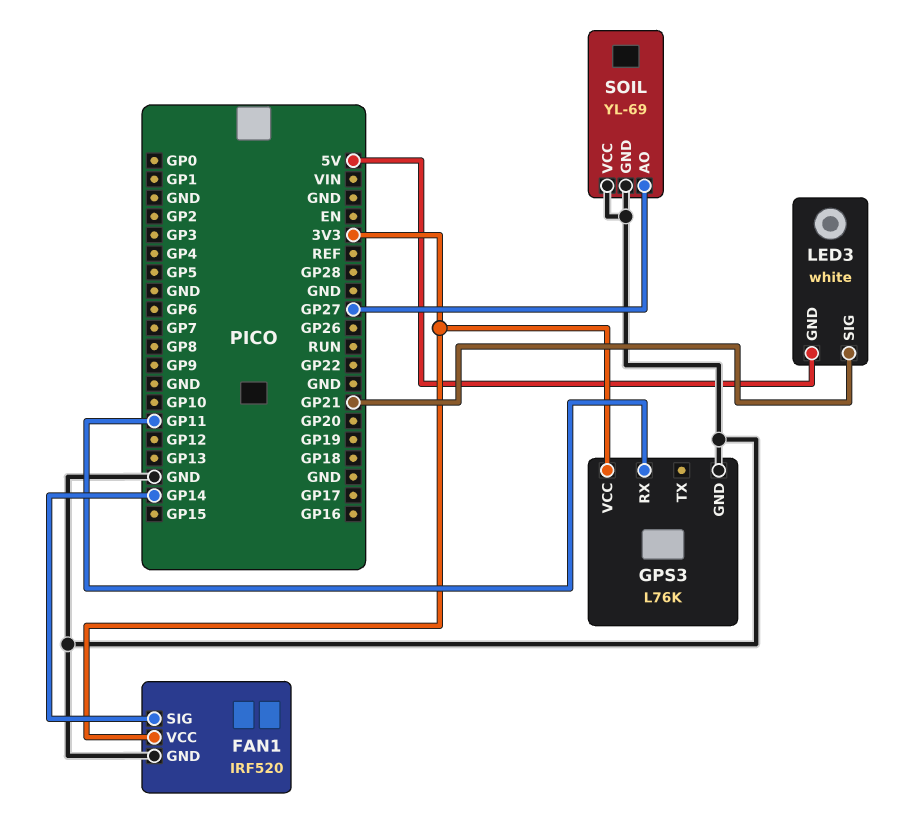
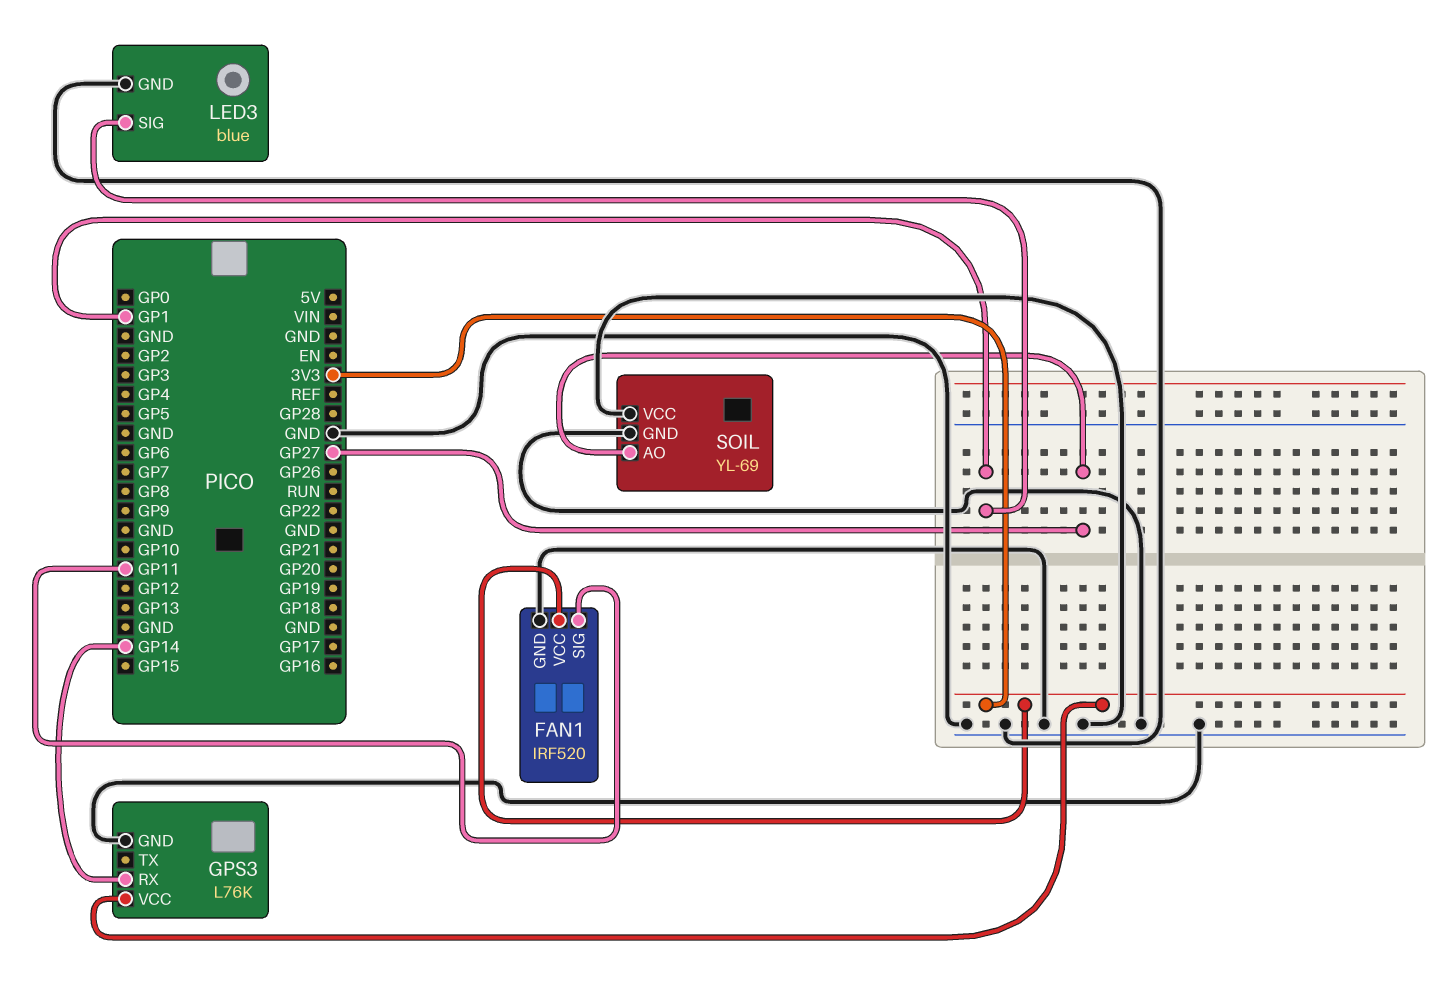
FAN1 pin SIG: GP14 -> GP11
GPS3 pin RX: GP11 -> GP14
LED3: white -> blue
LED3 pin GND: 5V -> GND
LED3 pin SIG: GP21 -> GP1

